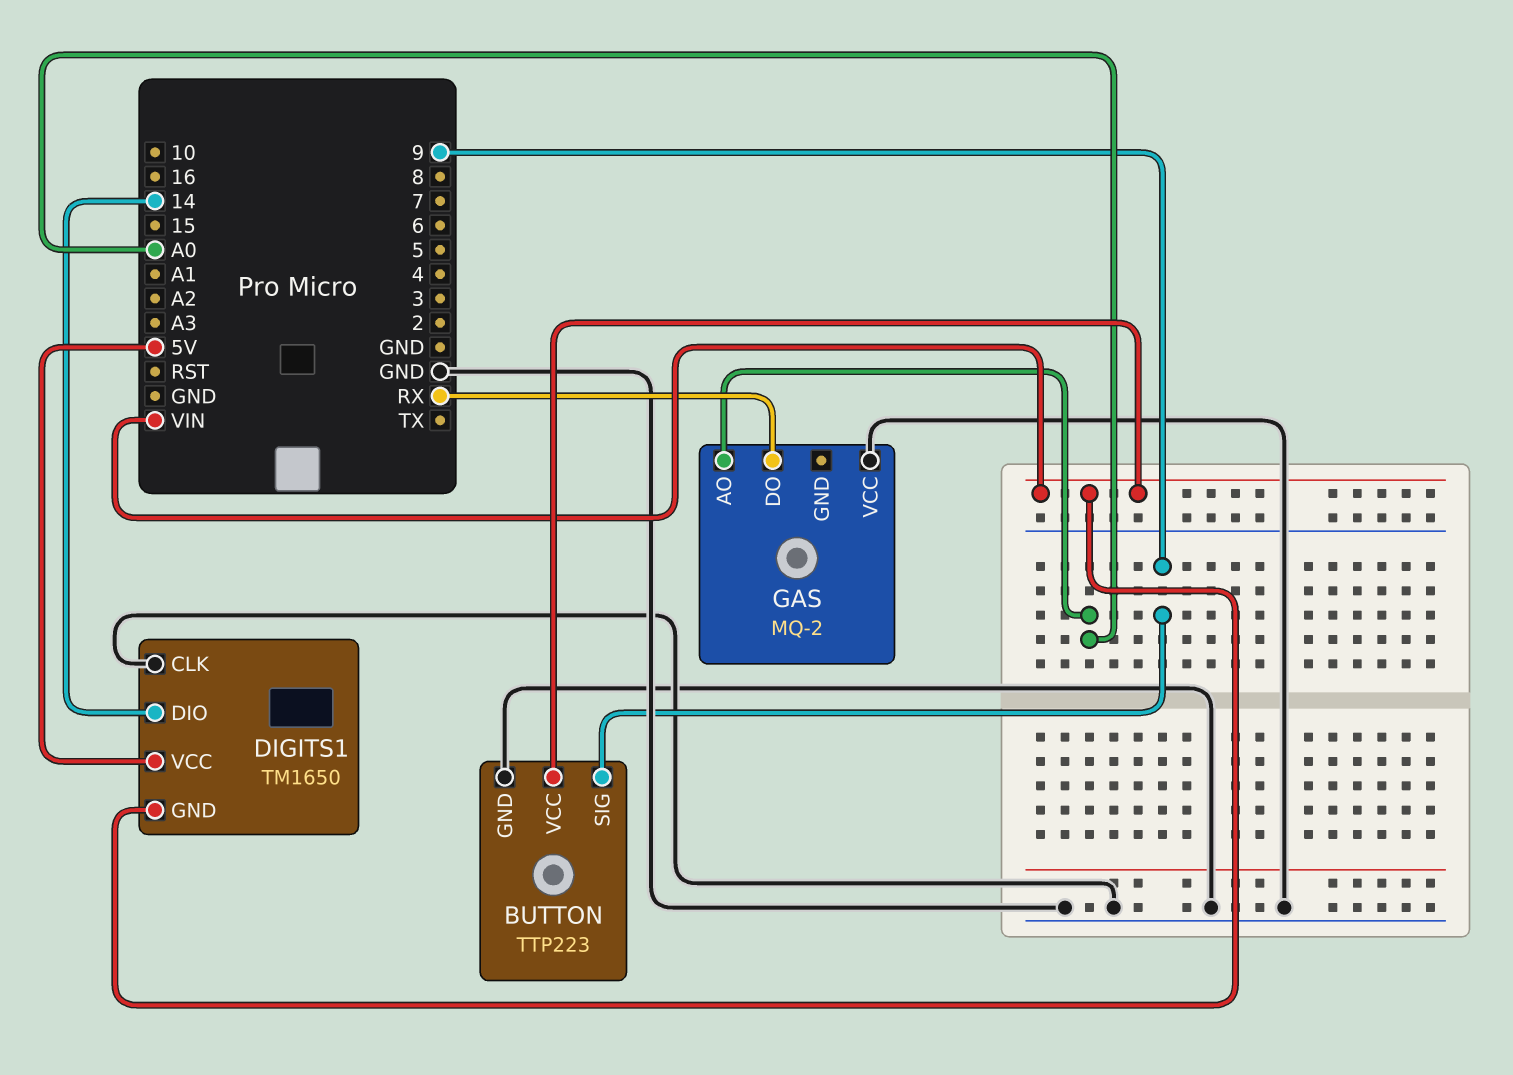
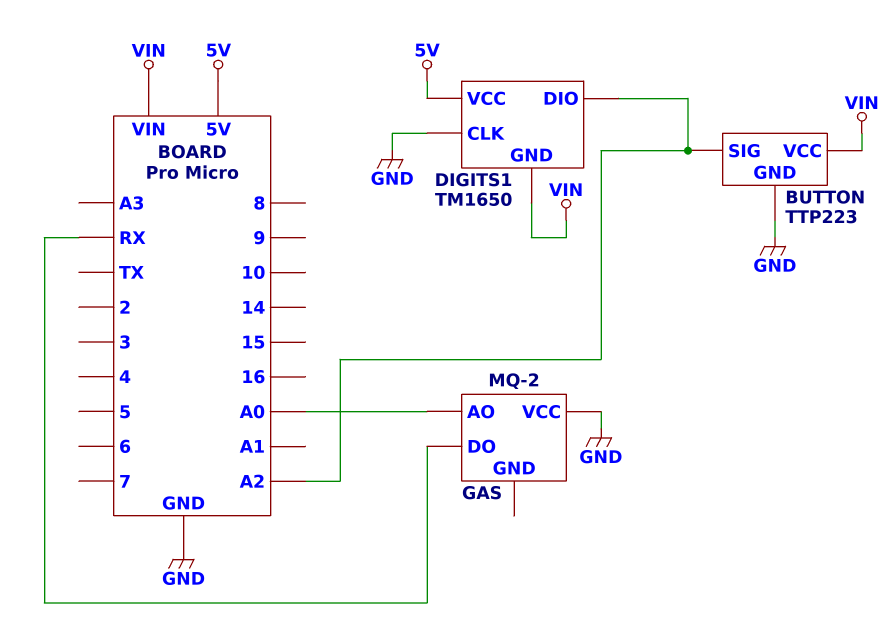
BUTTON pin SIG: 9 -> A2
DIGITS1 pin DIO: 14 -> A2

